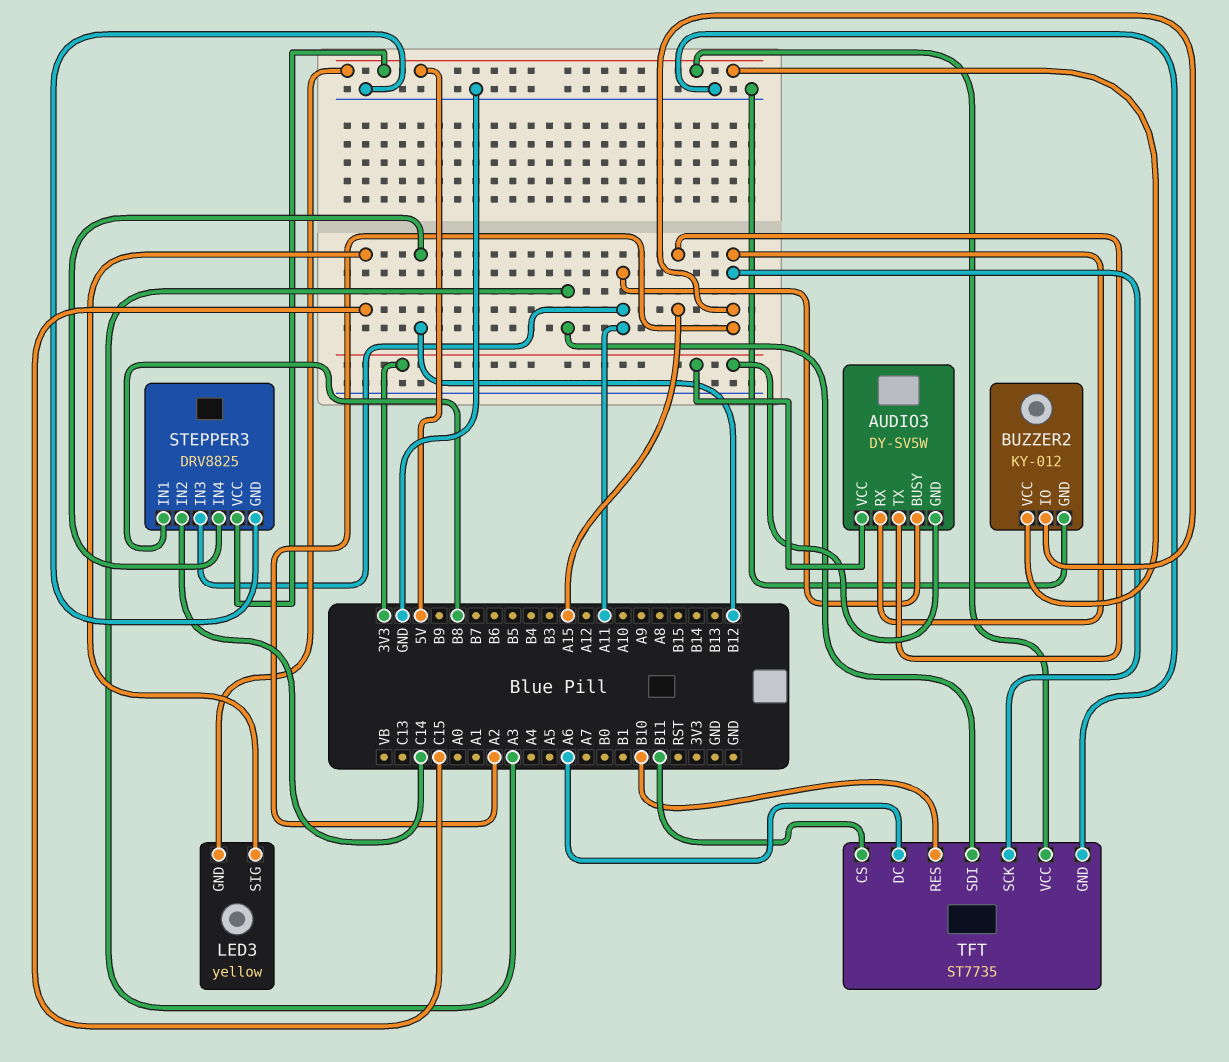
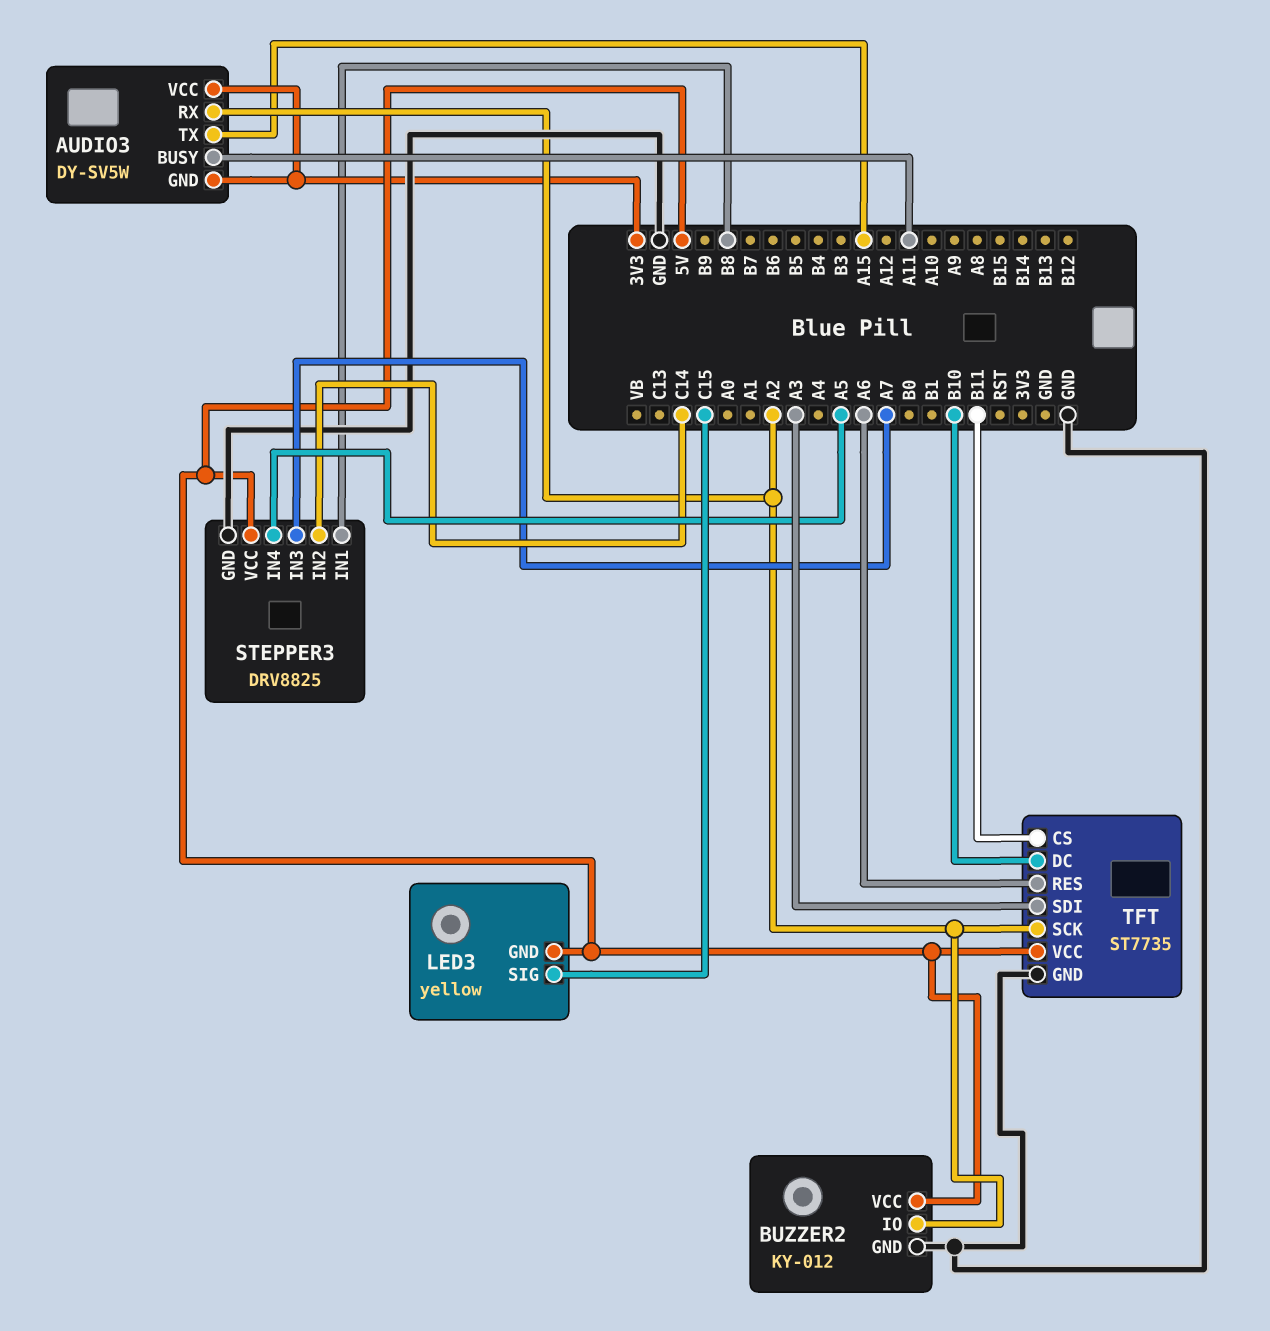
STEPPER3 pin IN3: A11 -> A7
STEPPER3 pin IN4: B12 -> A5
TFT pin DC: A6 -> B10
TFT pin RES: B10 -> A6

